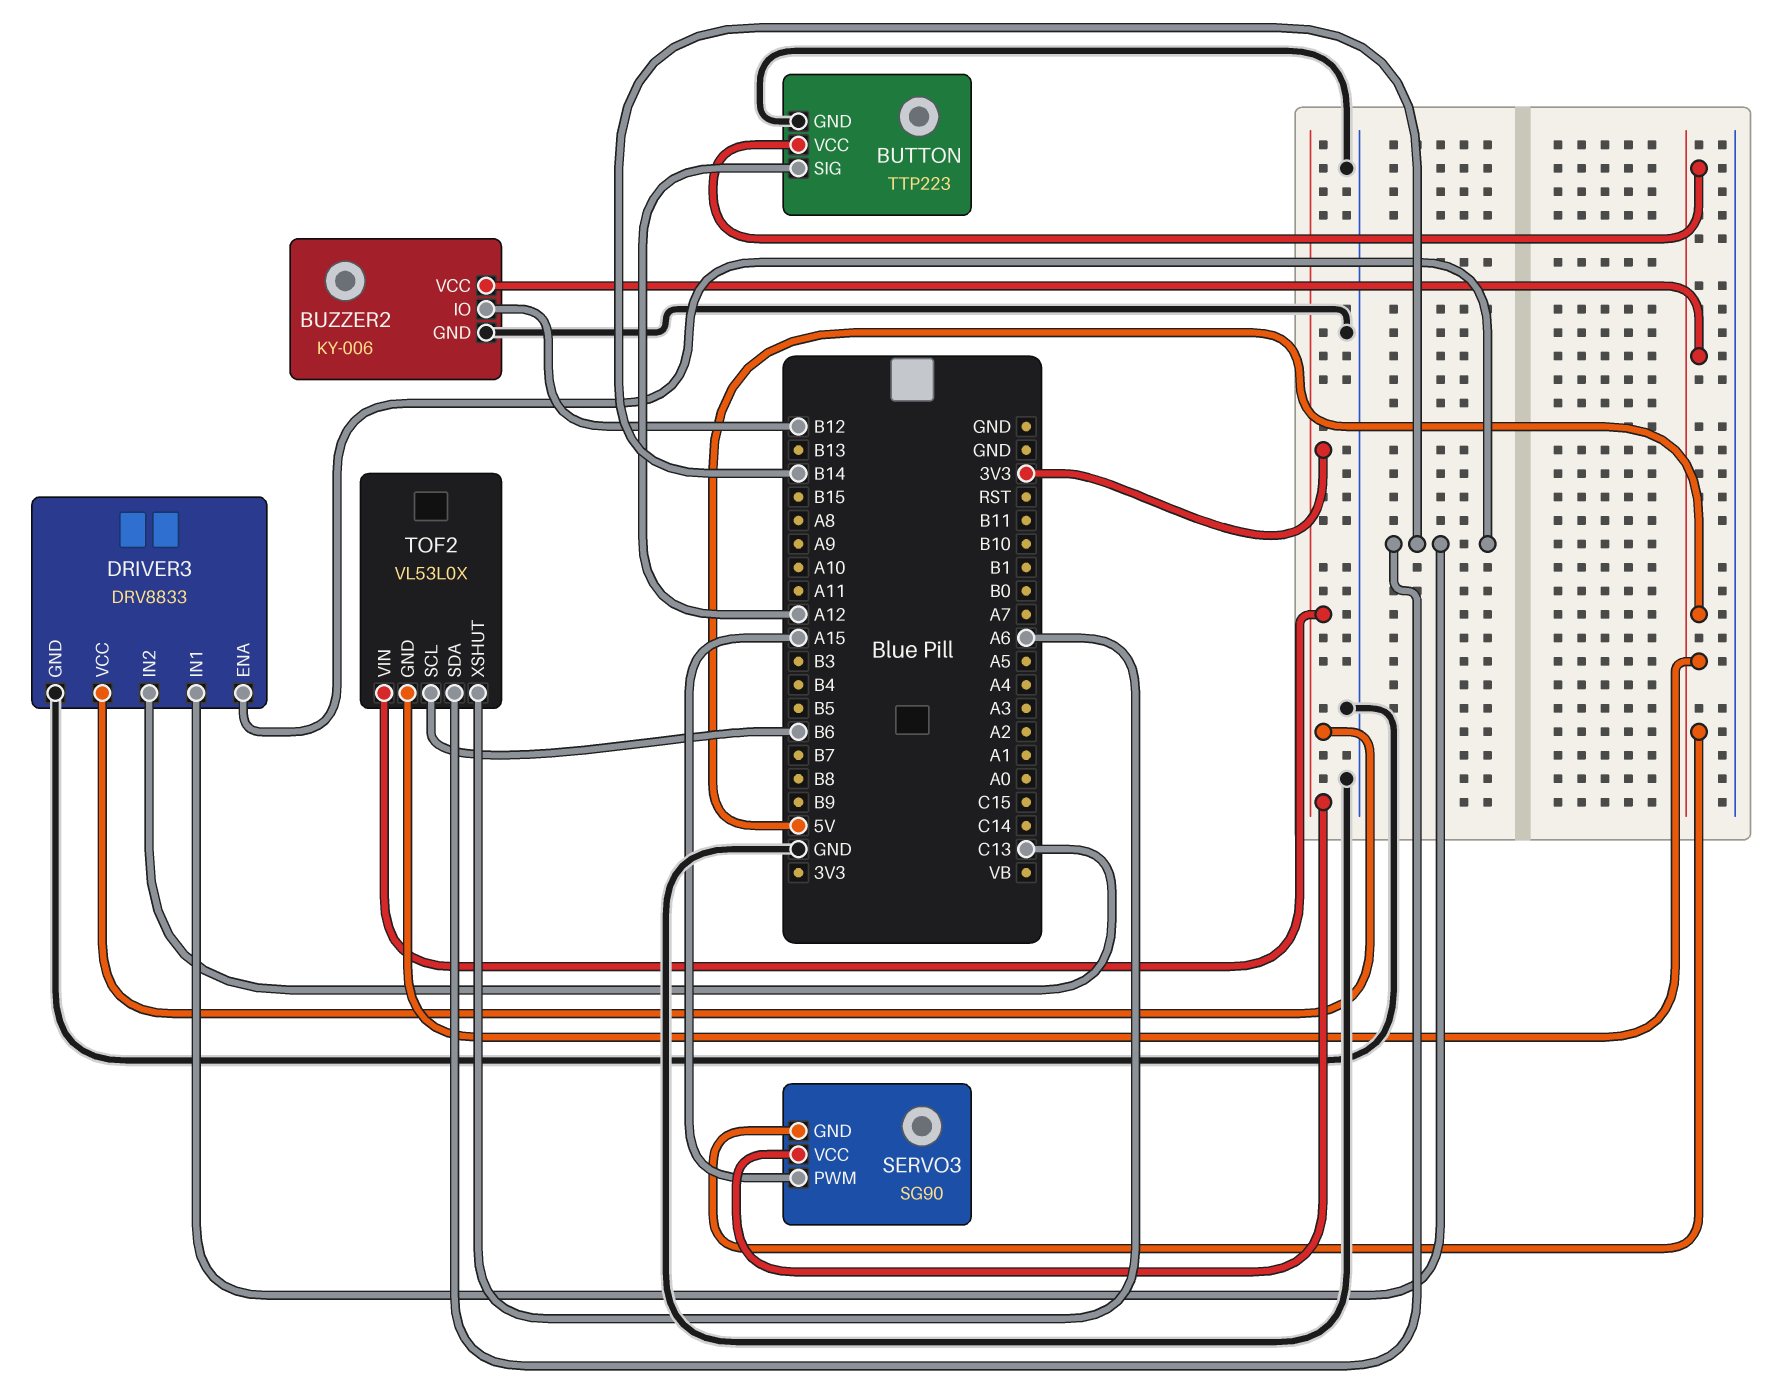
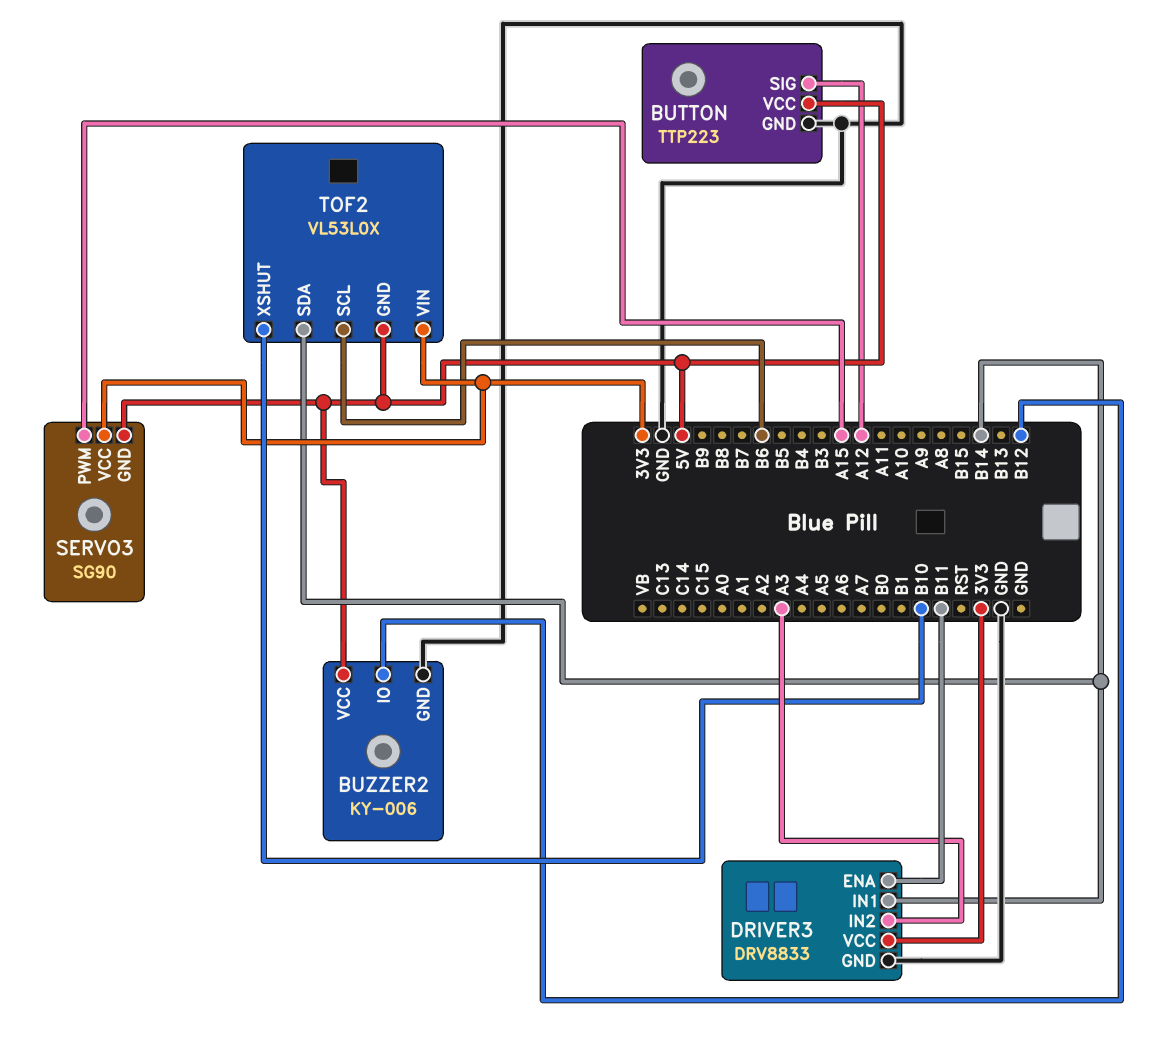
DRIVER3 pin ENA: B14 -> B11
DRIVER3 pin IN2: C13 -> A3
TOF2 pin XSHUT: A6 -> B10

